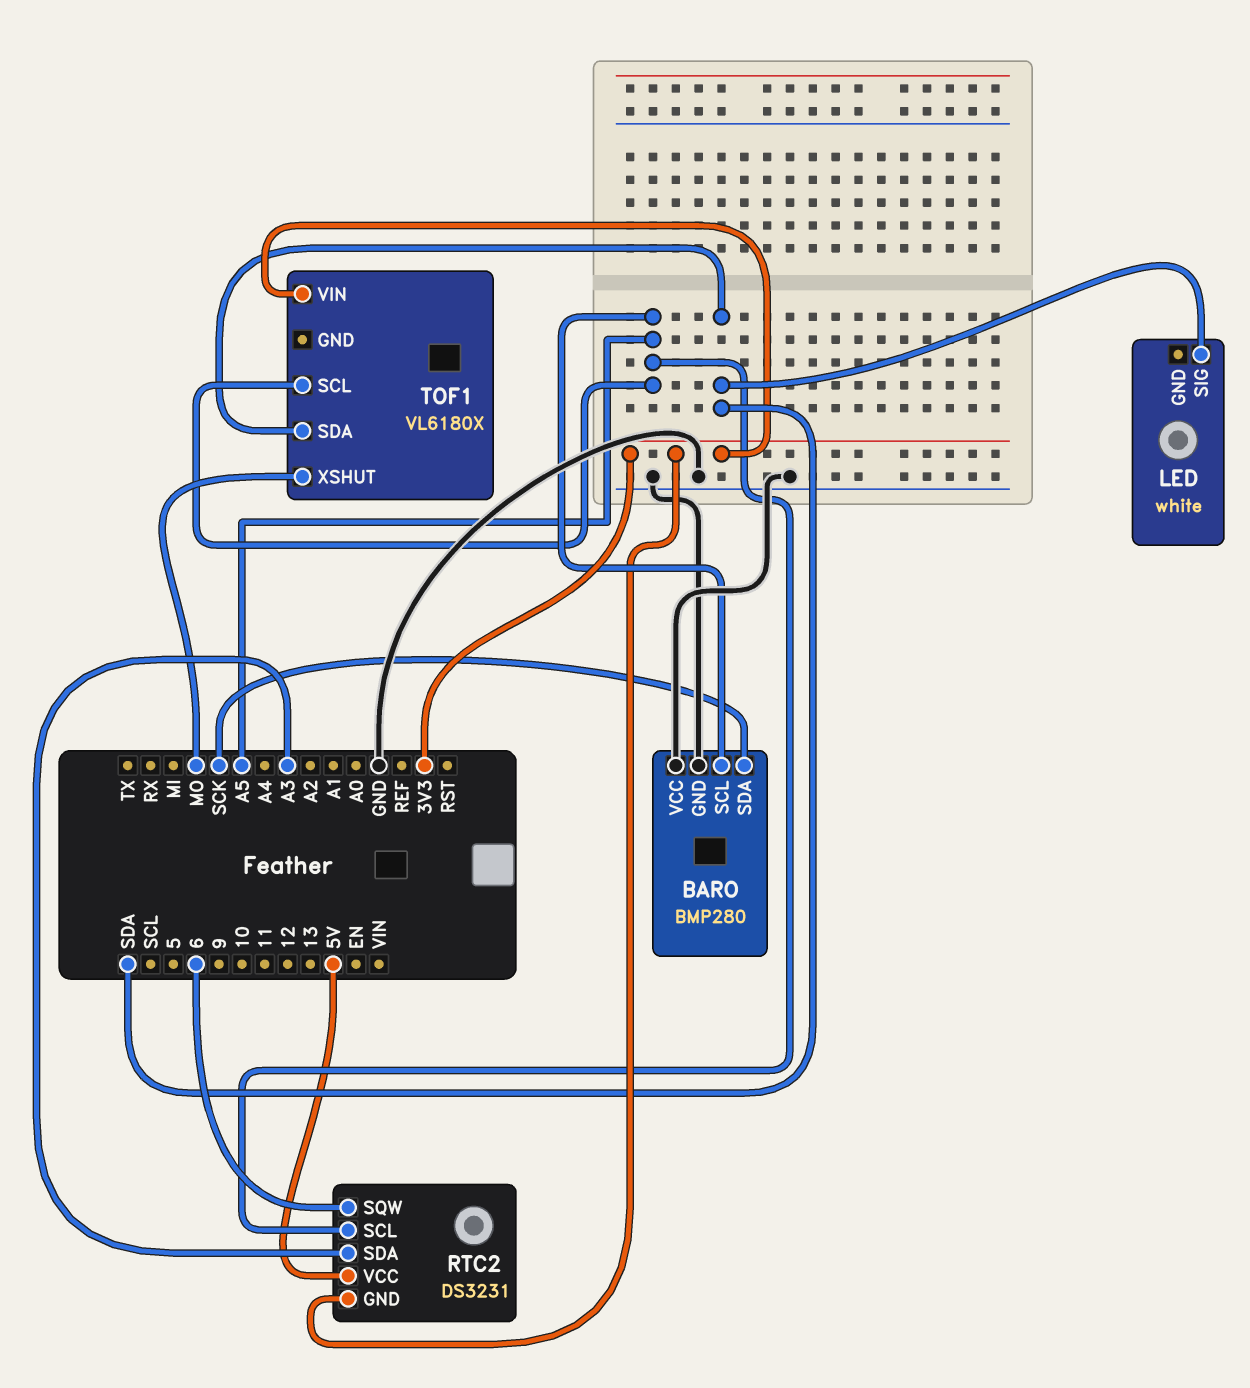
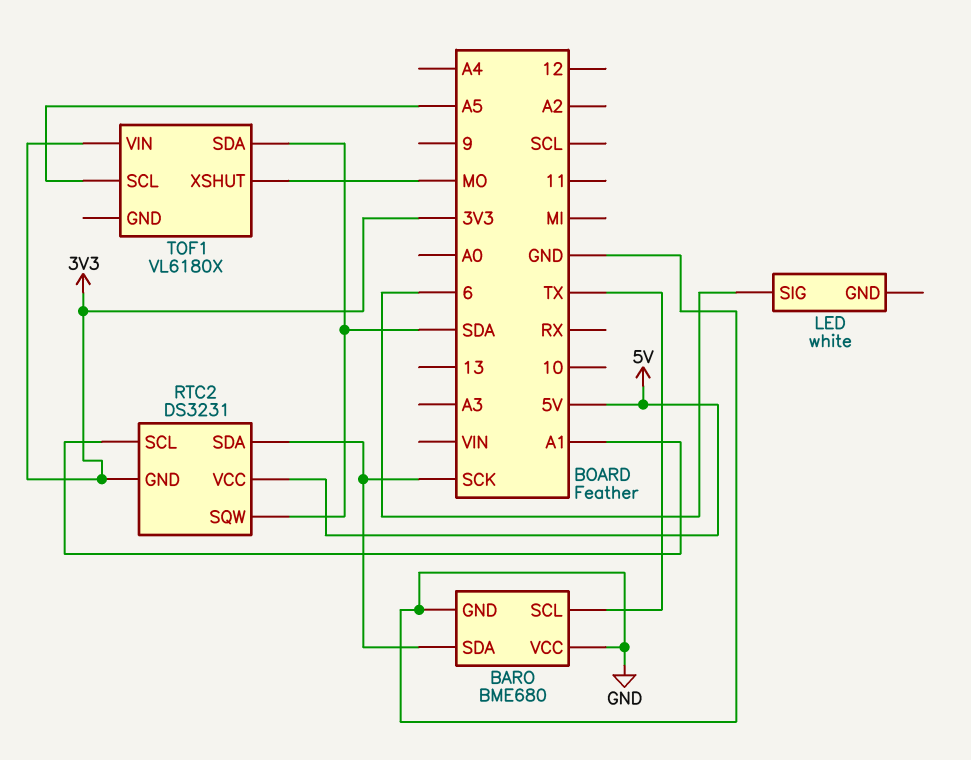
BARO: BMP280 -> BME680
BARO pin SCL: A5 -> TX
LED pin SIG: SDA -> 6
RTC2 pin SCL: A5 -> A1
RTC2 pin SDA: A3 -> SCK
RTC2 pin SQW: 6 -> SDA

